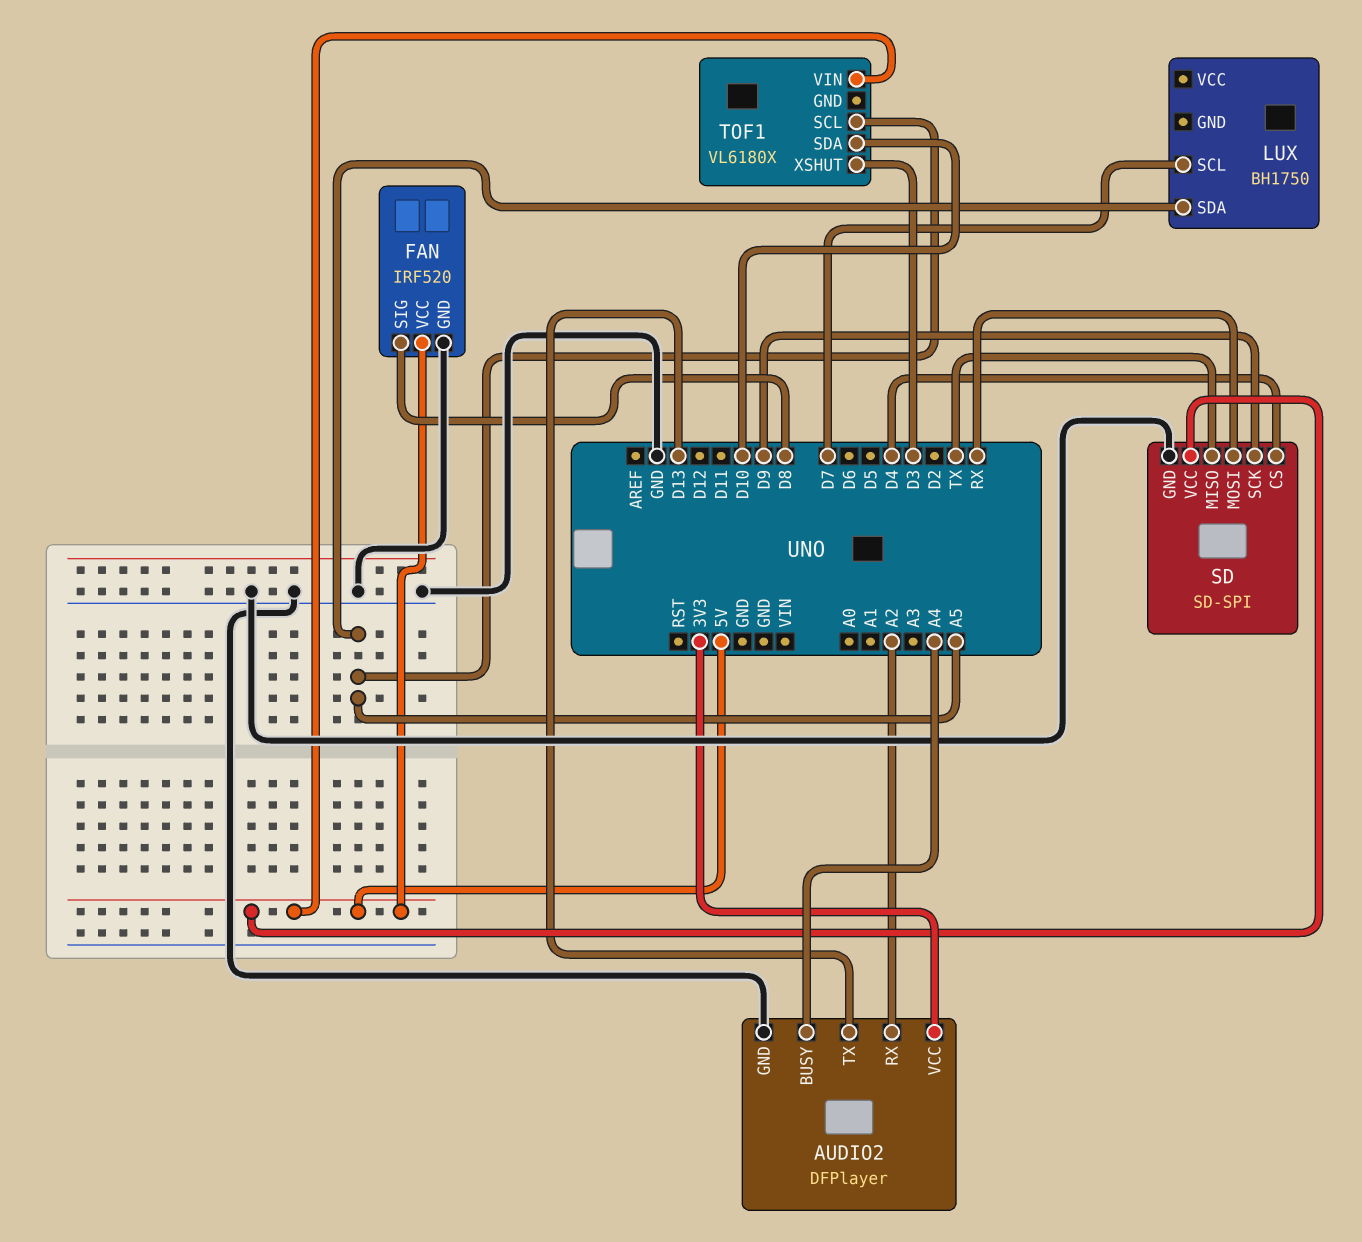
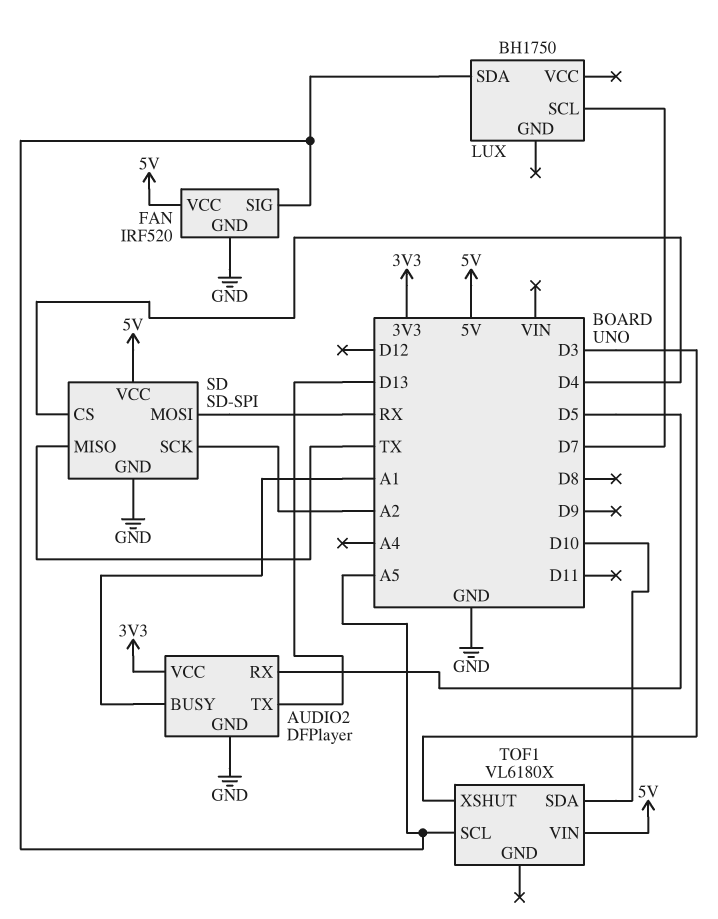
AUDIO2 pin BUSY: A4 -> A1
AUDIO2 pin RX: A2 -> D5
FAN pin SIG: D8 -> A5
SD pin SCK: D9 -> A2

